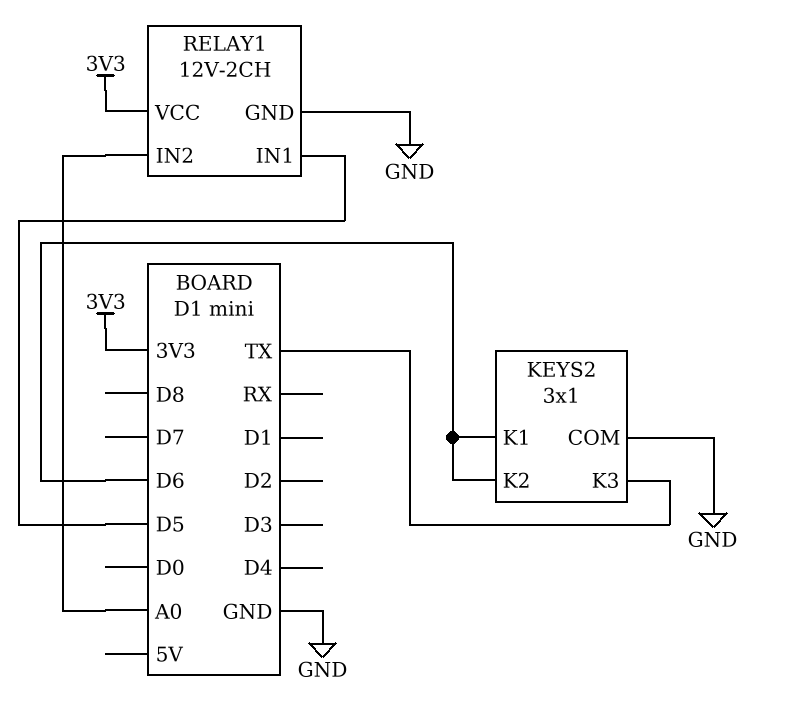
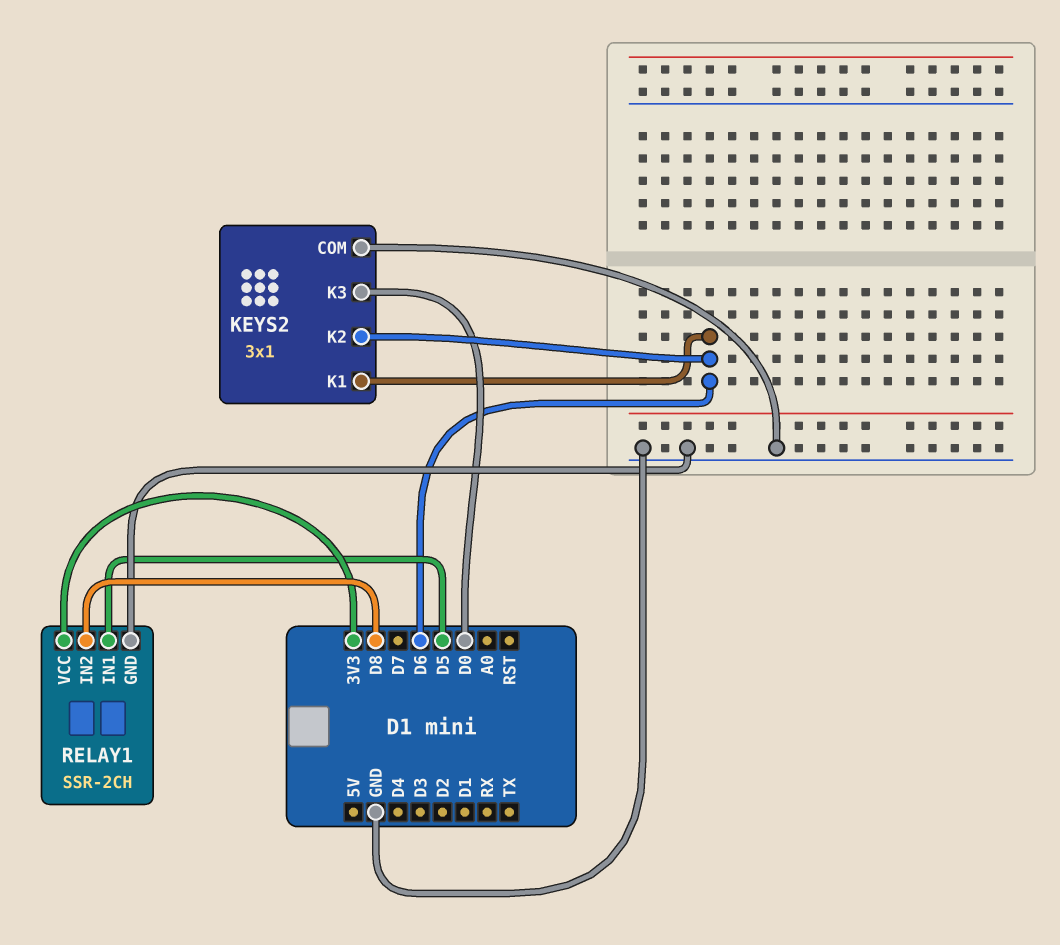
KEYS2 pin K3: TX -> D0
RELAY1: 12V-2CH -> SSR-2CH
RELAY1 pin IN2: A0 -> D8

